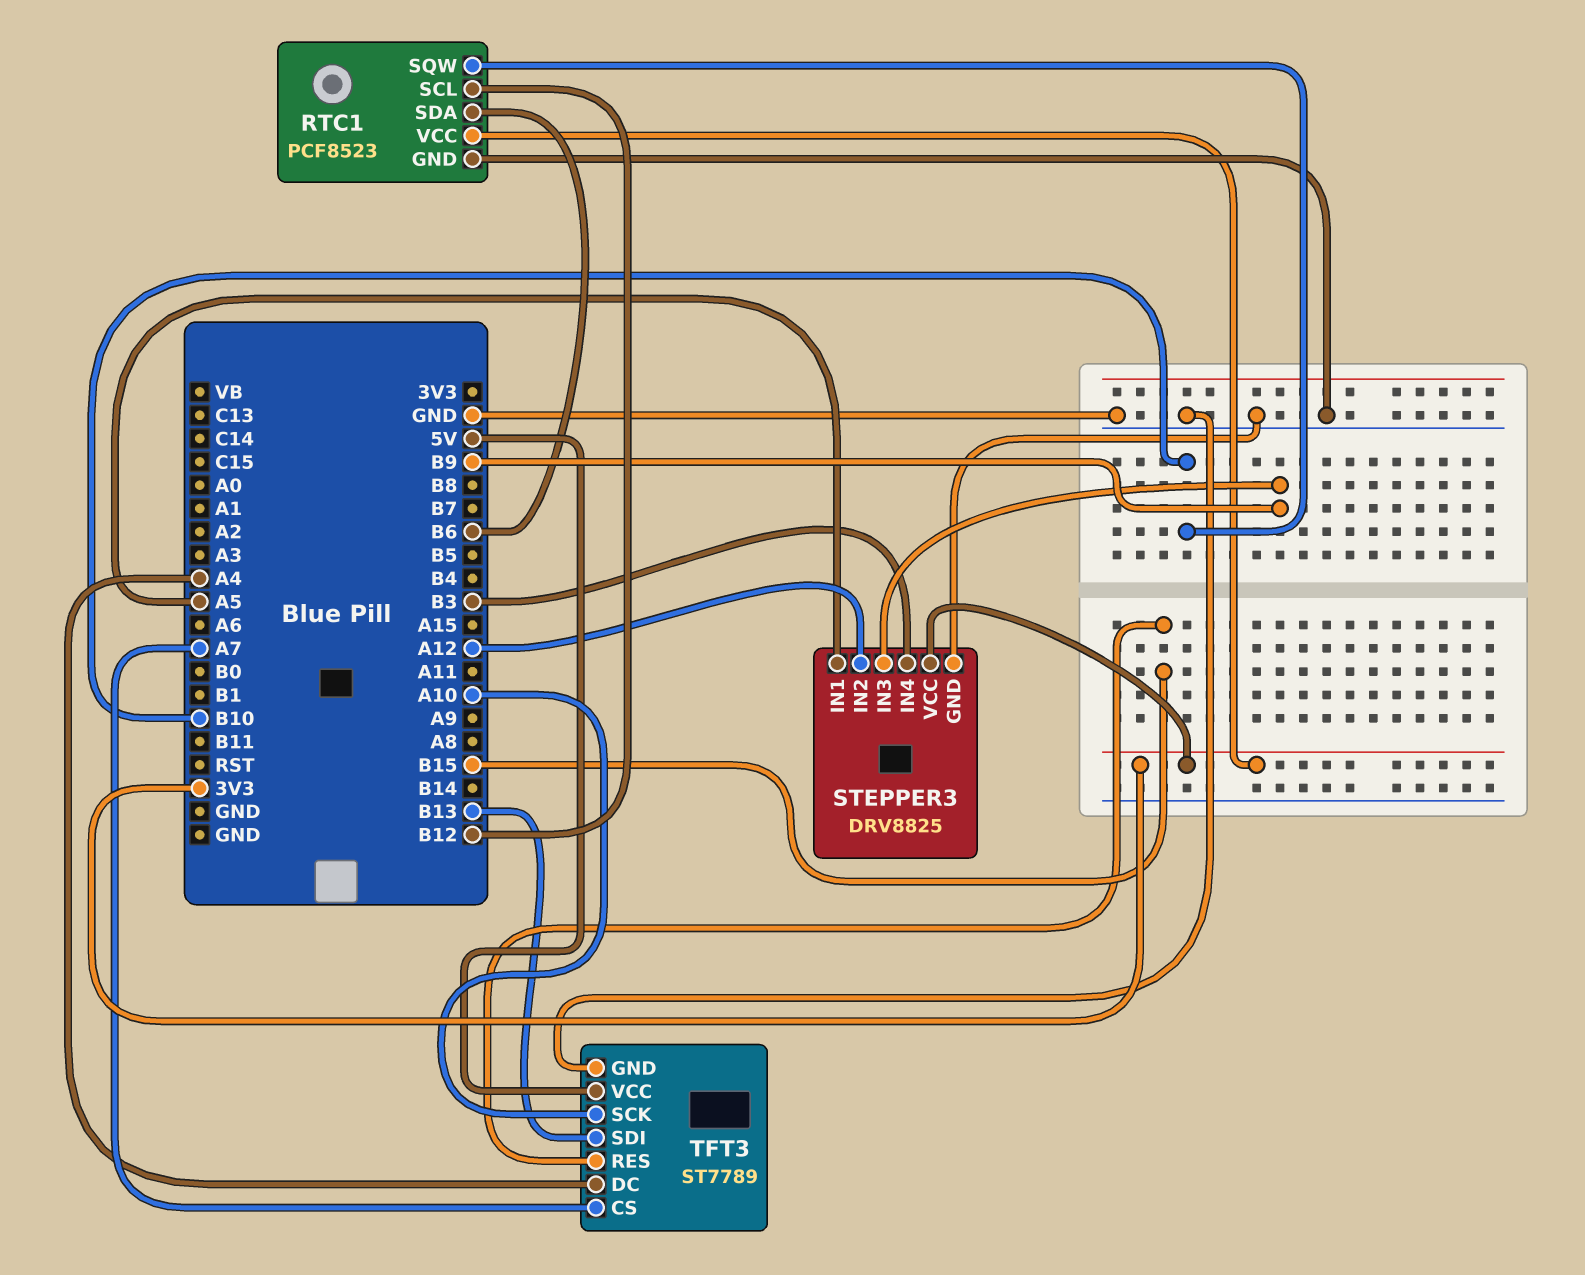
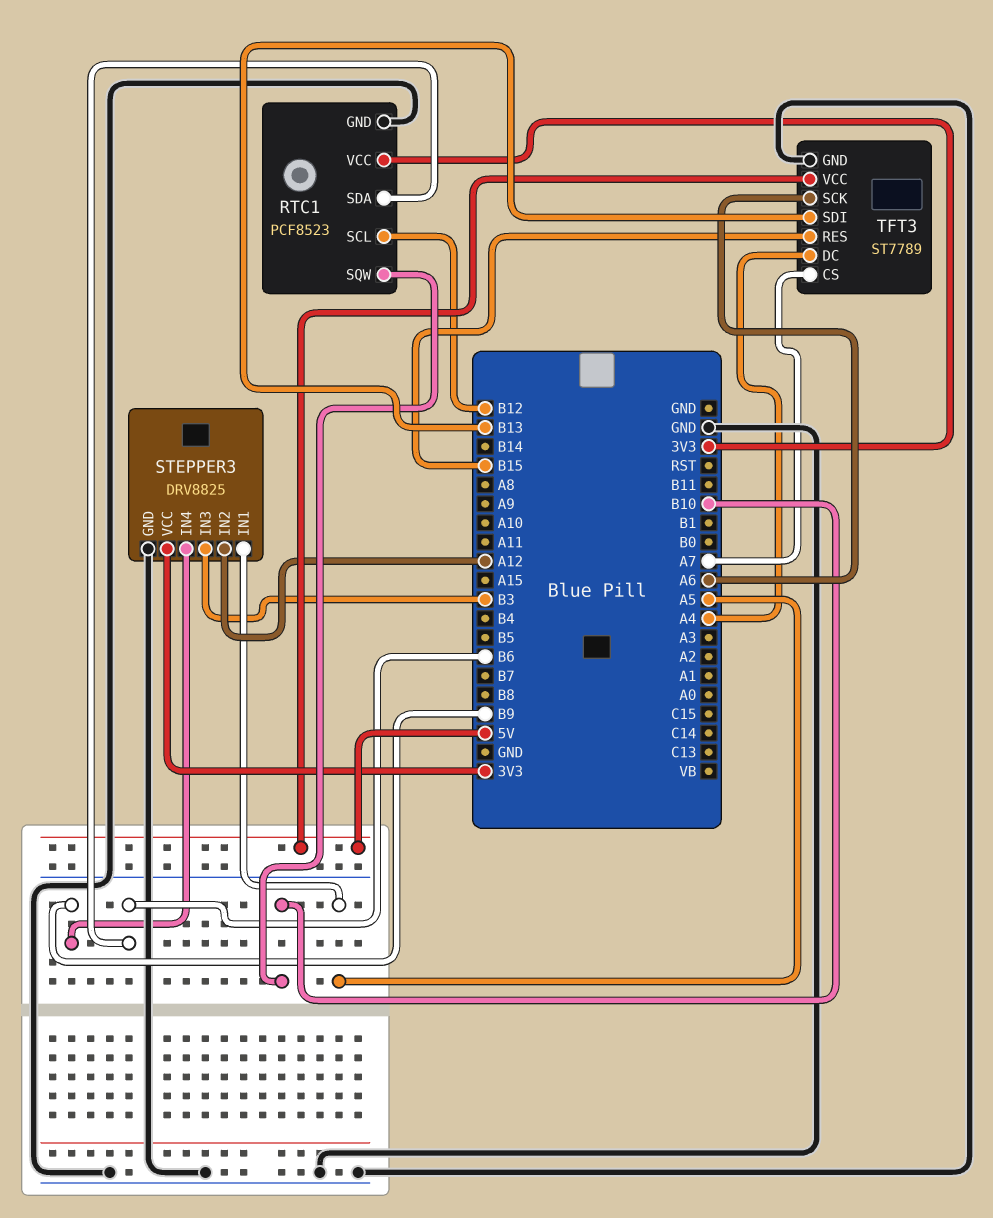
STEPPER3 pin IN3: B9 -> B3
STEPPER3 pin IN4: B3 -> B9
TFT3 pin SCK: A10 -> A6

